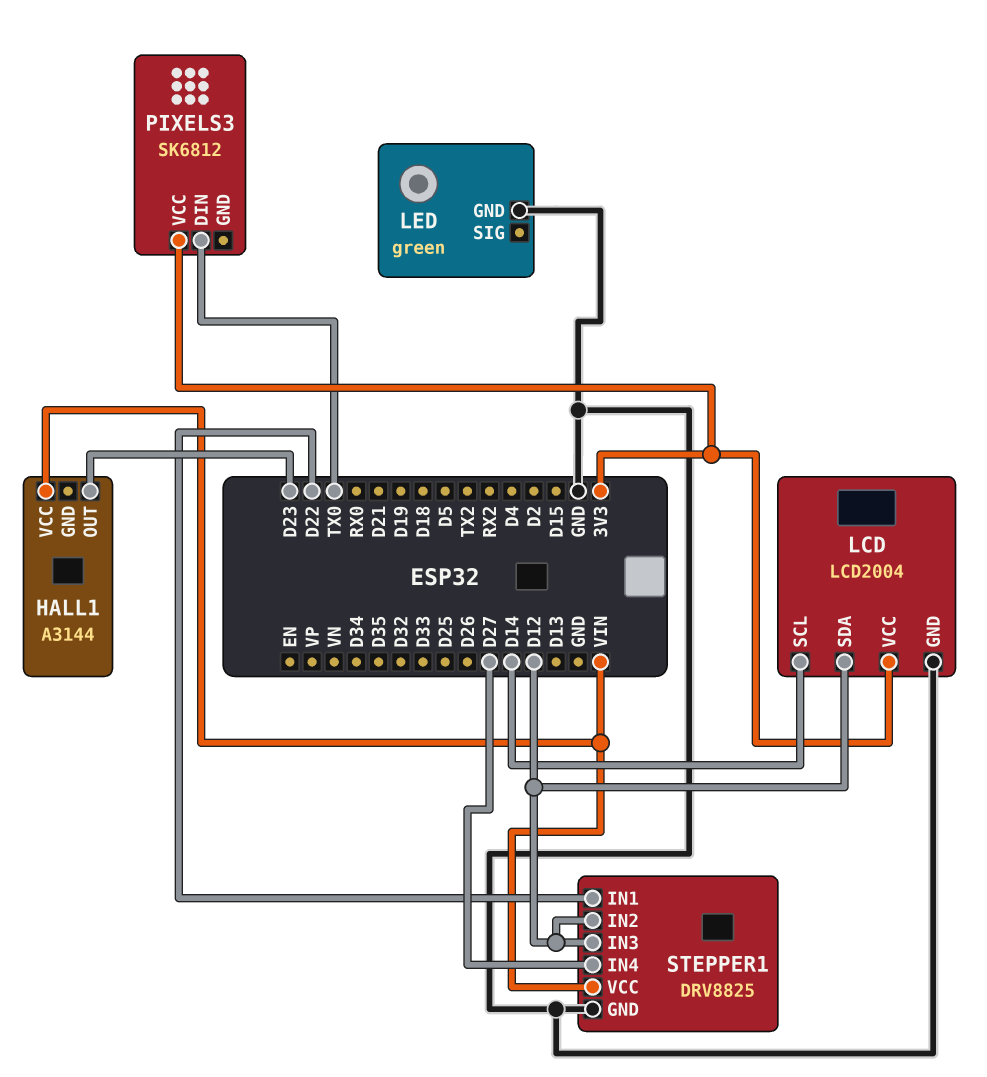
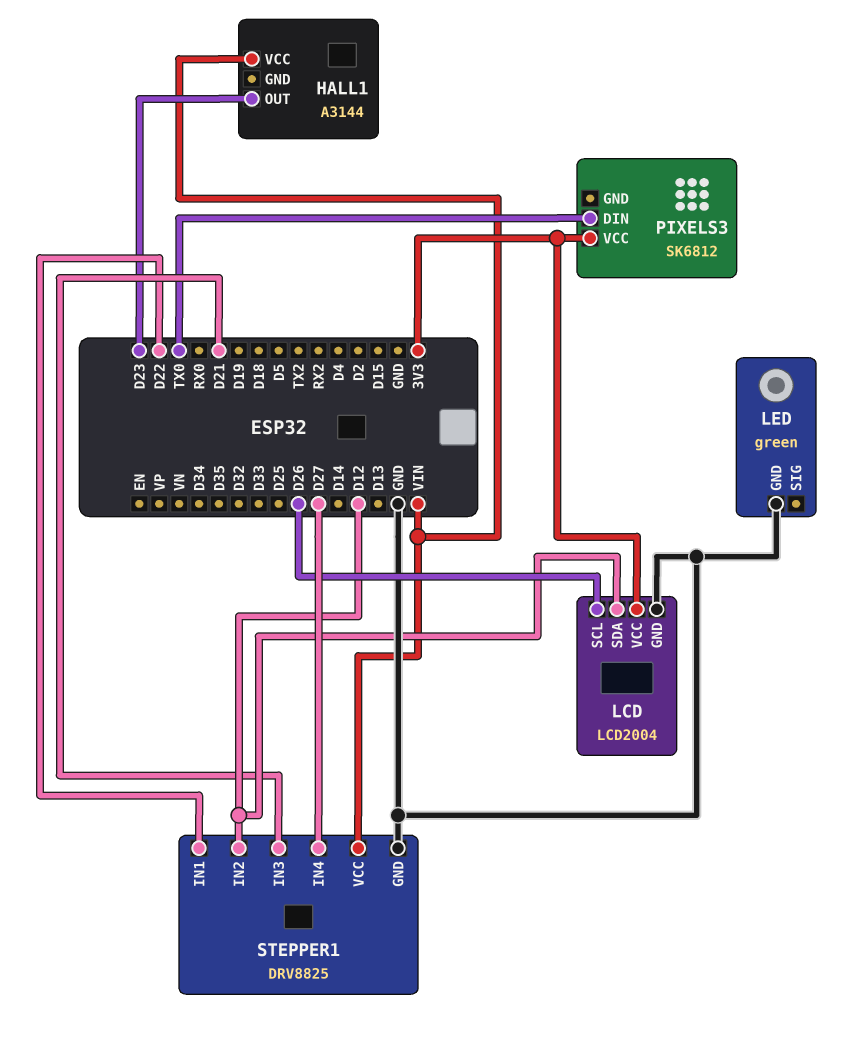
LCD pin SCL: D14 -> D26
STEPPER1 pin IN3: D12 -> D21

